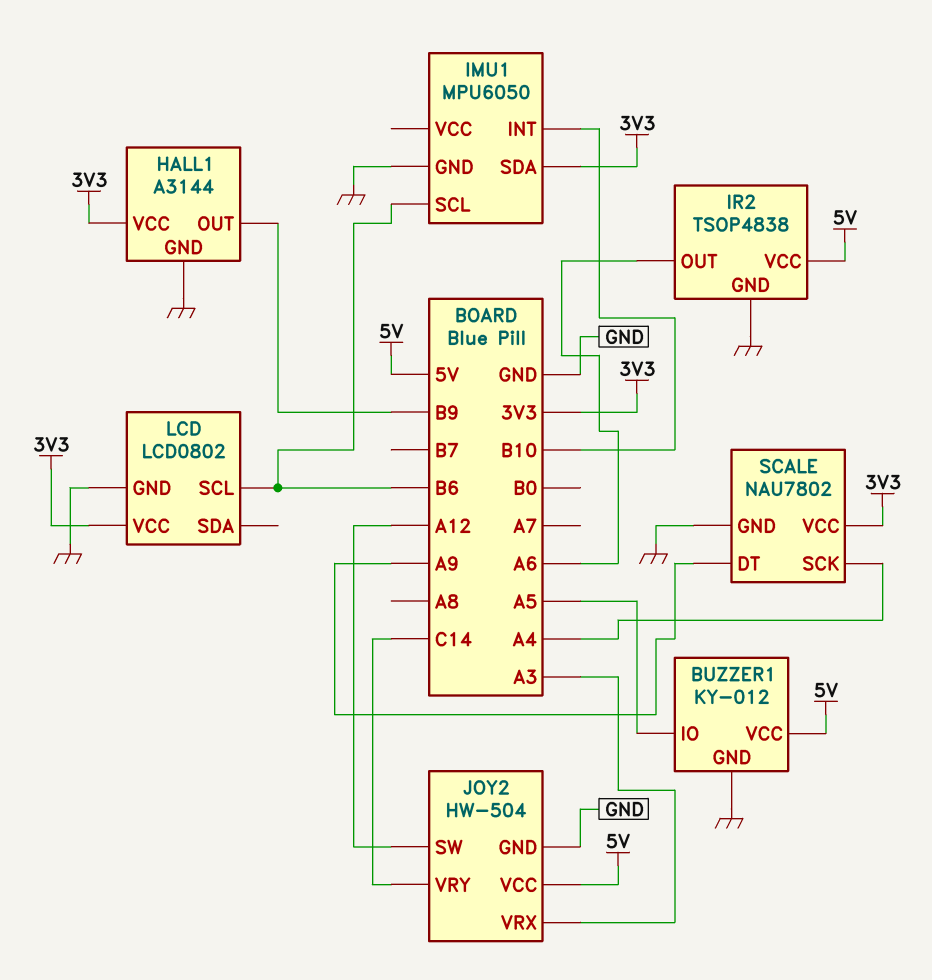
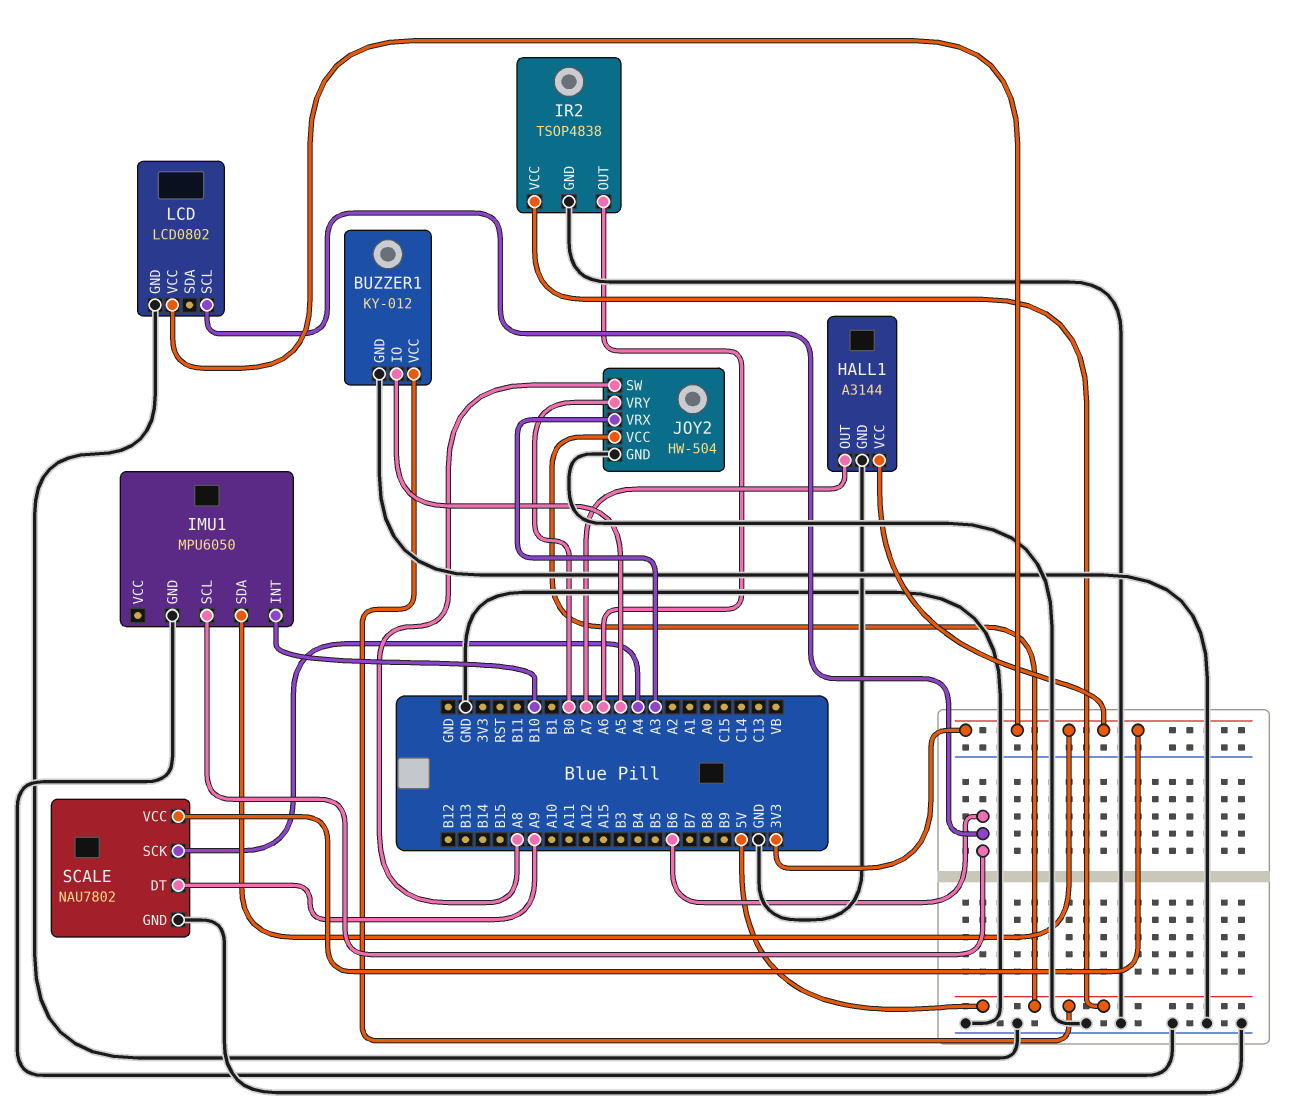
HALL1 pin OUT: B9 -> A7
JOY2 pin SW: A12 -> A8
JOY2 pin VRY: C14 -> B0

